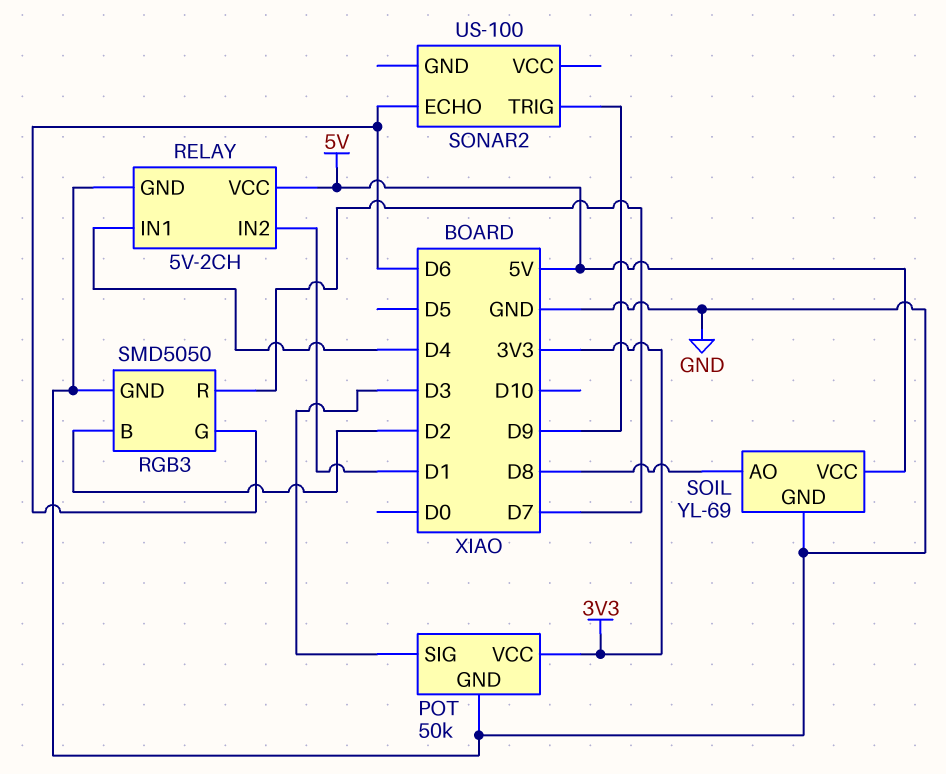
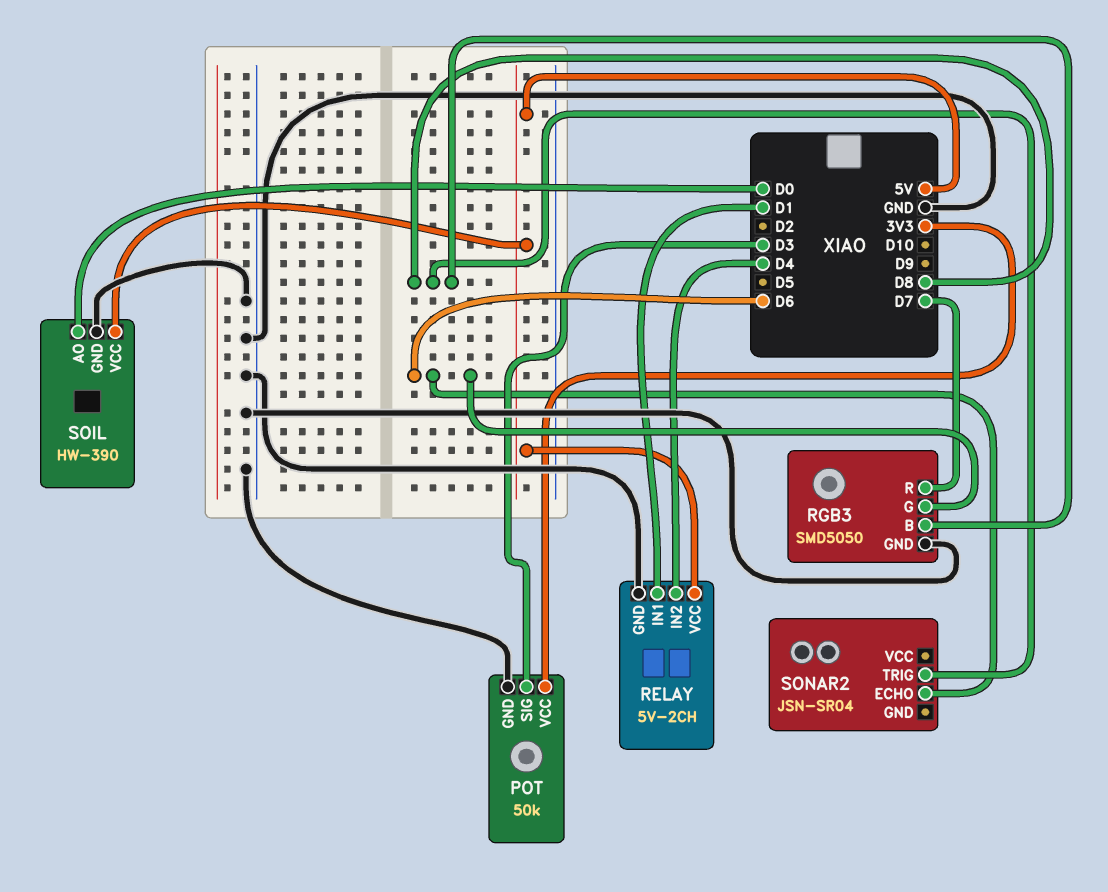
RELAY pin IN1: D4 -> D1
RELAY pin IN2: D1 -> D4
RGB3 pin B: D2 -> D8
SOIL: YL-69 -> HW-390
SOIL pin AO: D8 -> D0
SONAR2: US-100 -> JSN-SR04
SONAR2 pin TRIG: D9 -> D8

